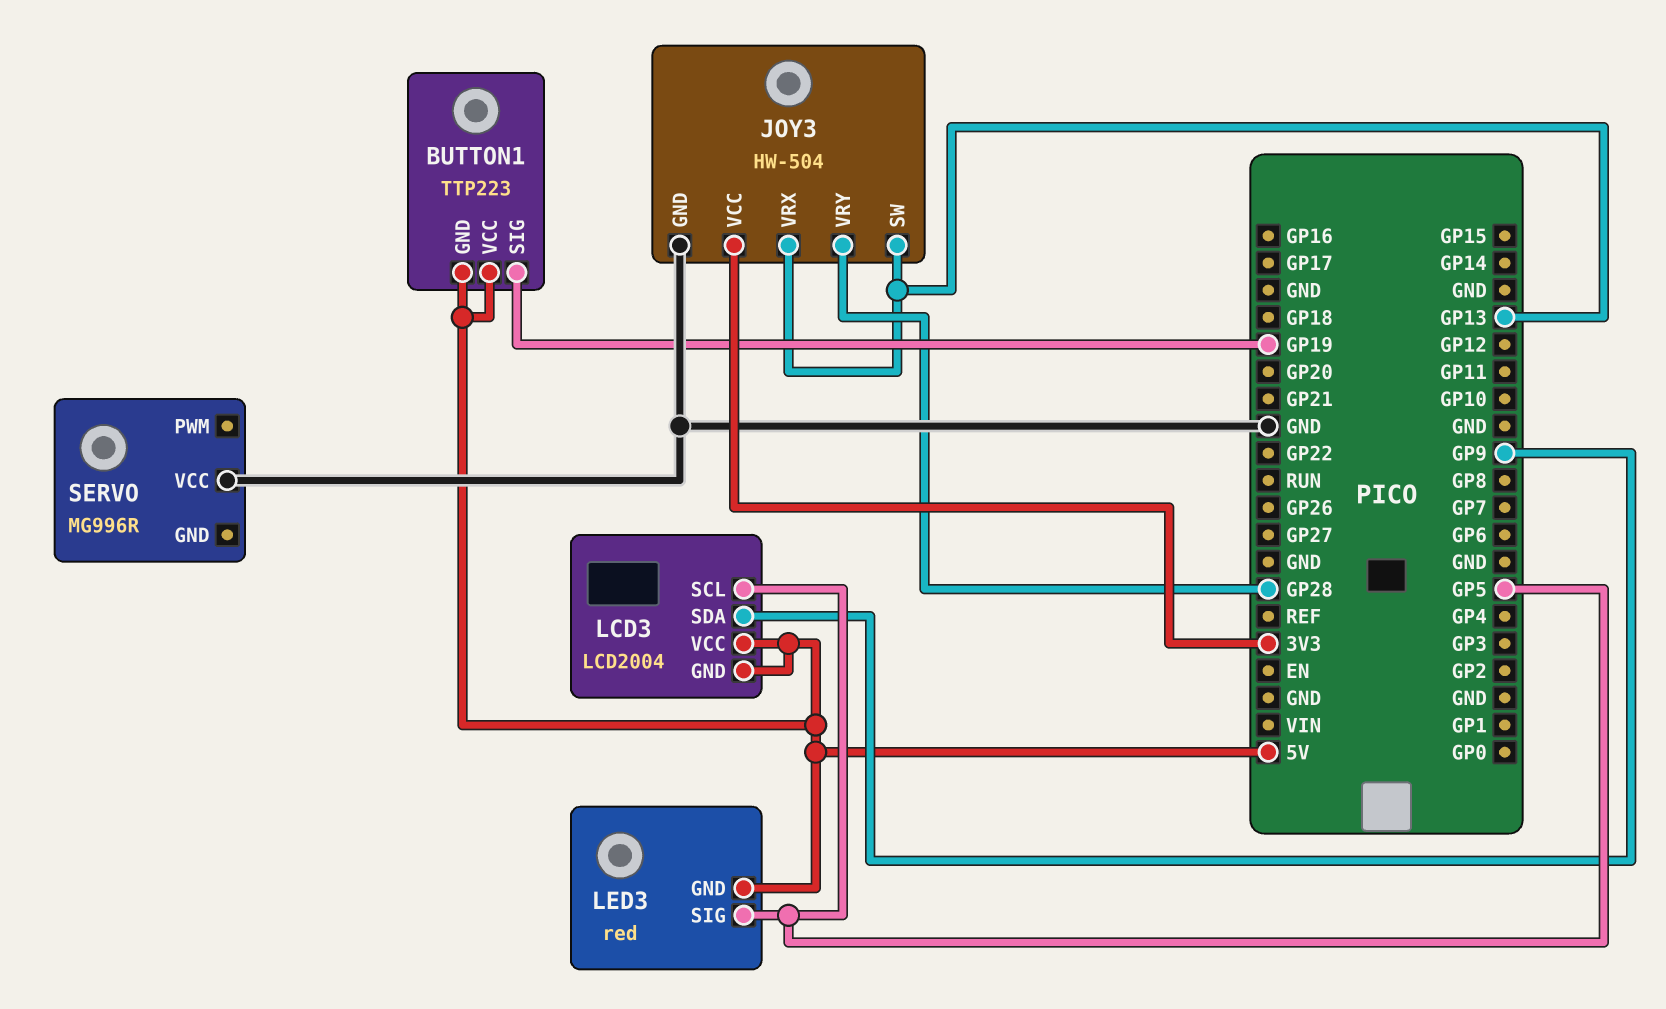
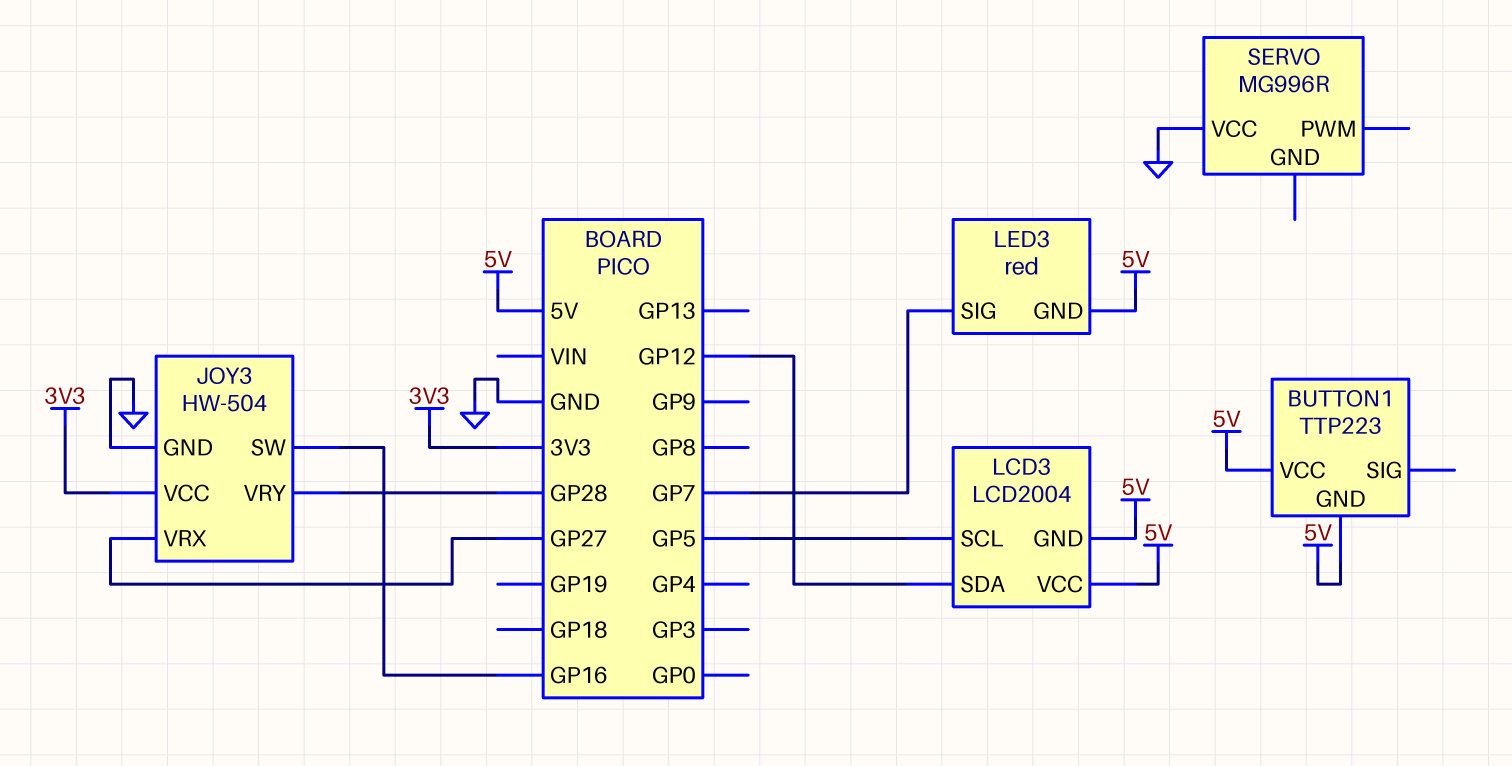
BUTTON1 pin SIG: GP19 -> none
JOY3 pin SW: GP13 -> GP16
JOY3 pin VRX: GP13 -> GP27
LCD3 pin SDA: GP9 -> GP12
LED3 pin SIG: GP5 -> GP7

